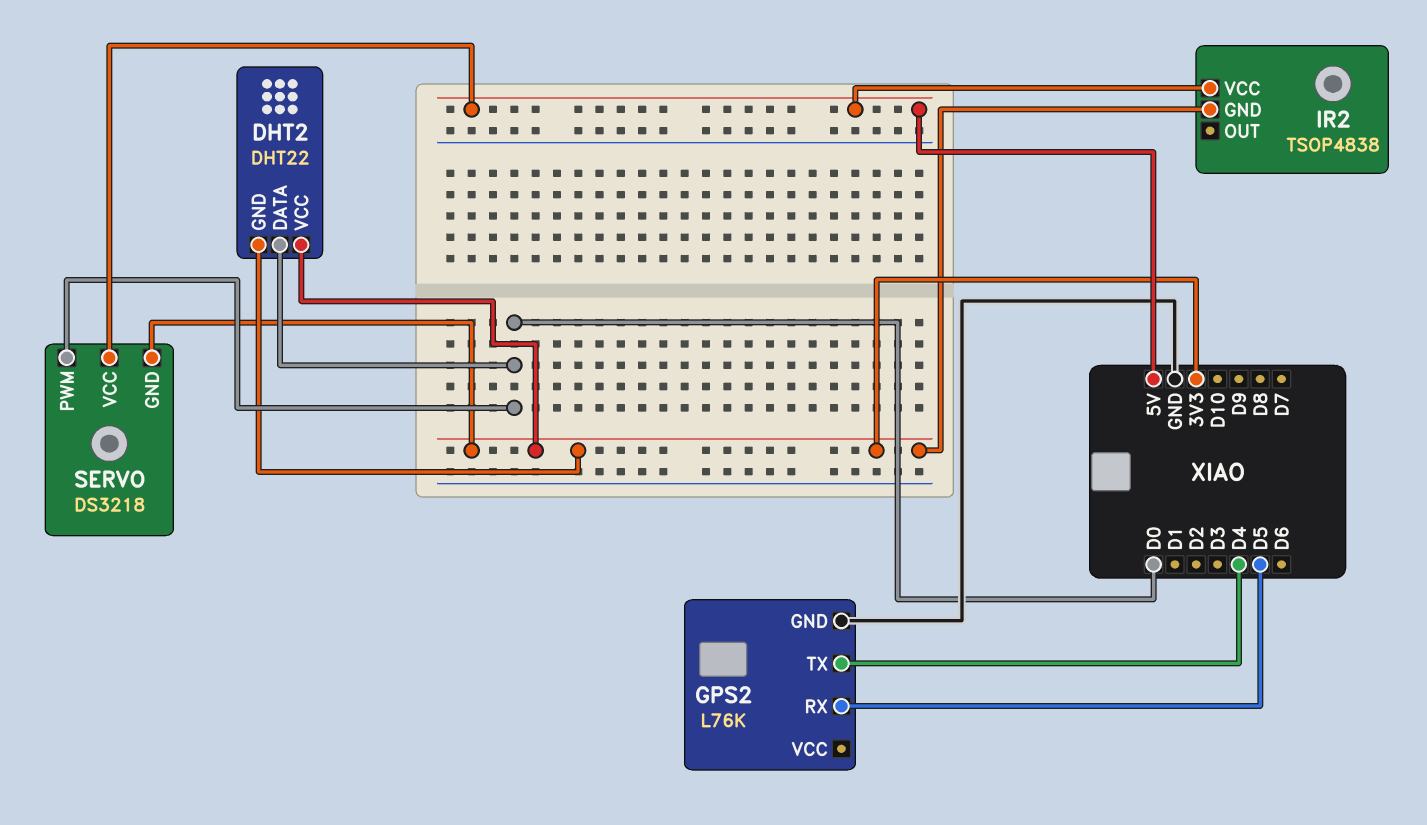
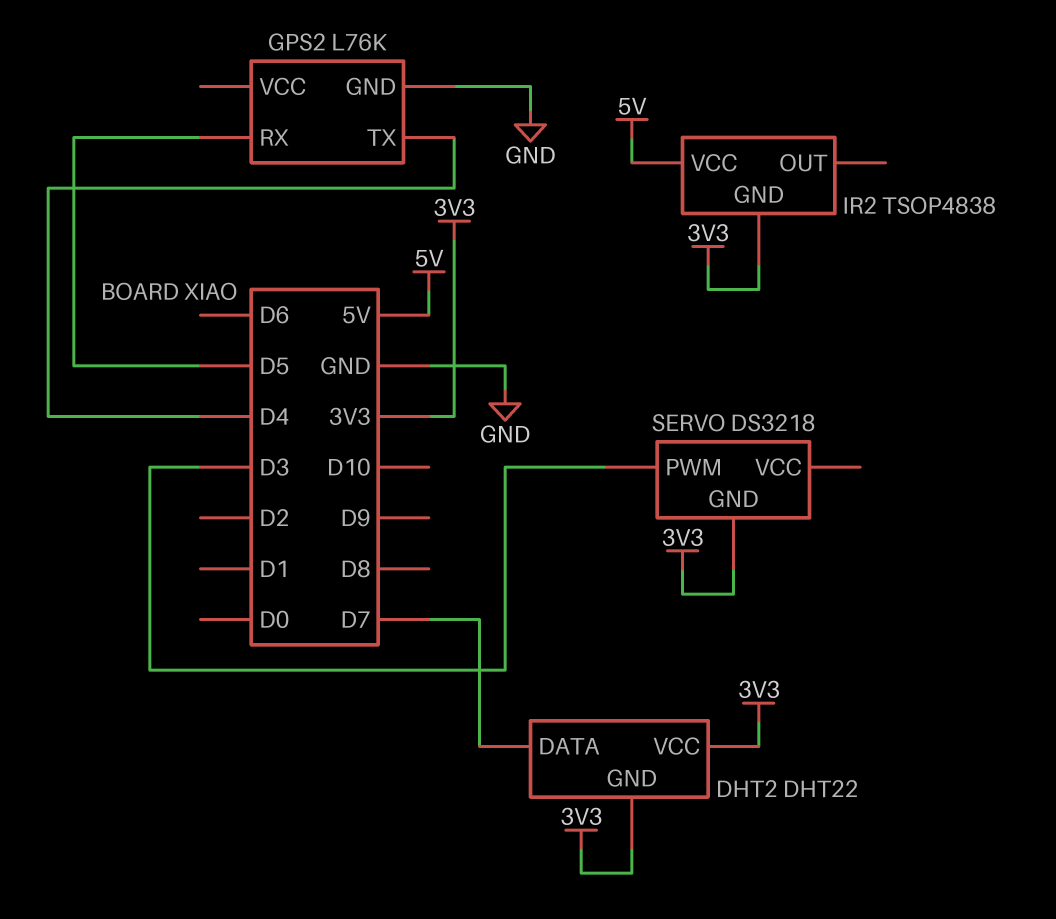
DHT2 pin DATA: D0 -> D7
SERVO pin PWM: D0 -> D3
SERVO pin VCC: 5V -> none

